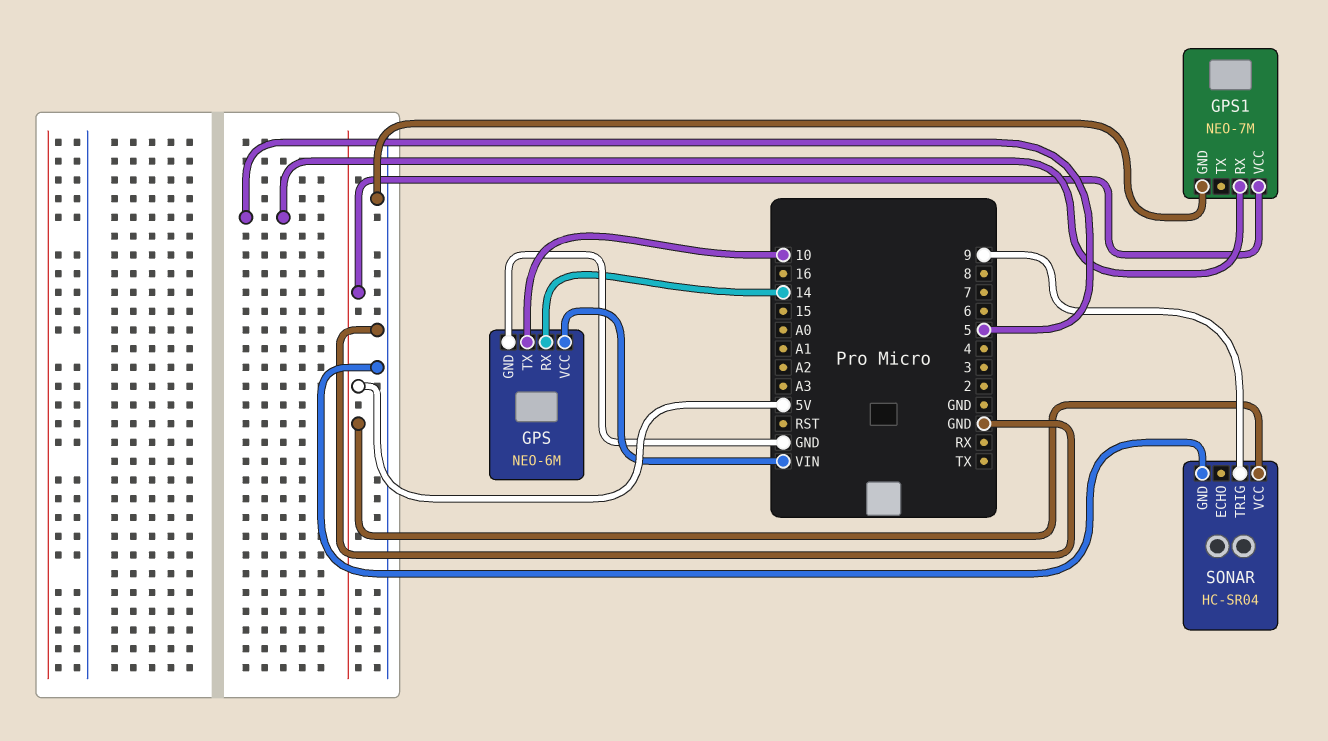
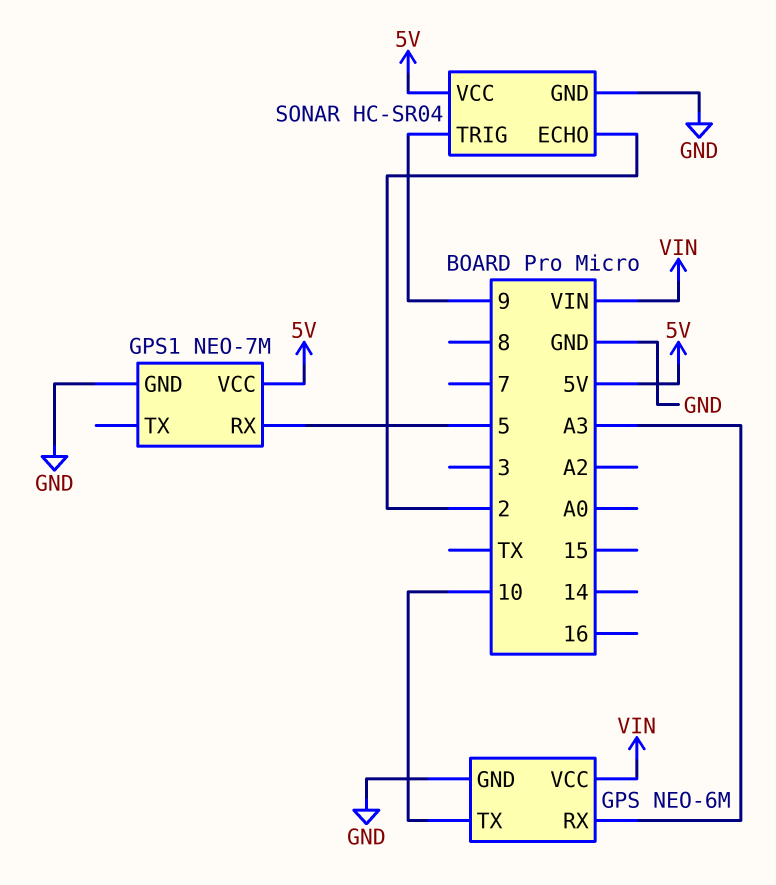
GPS pin RX: 14 -> A3
SONAR pin ECHO: none -> 2

